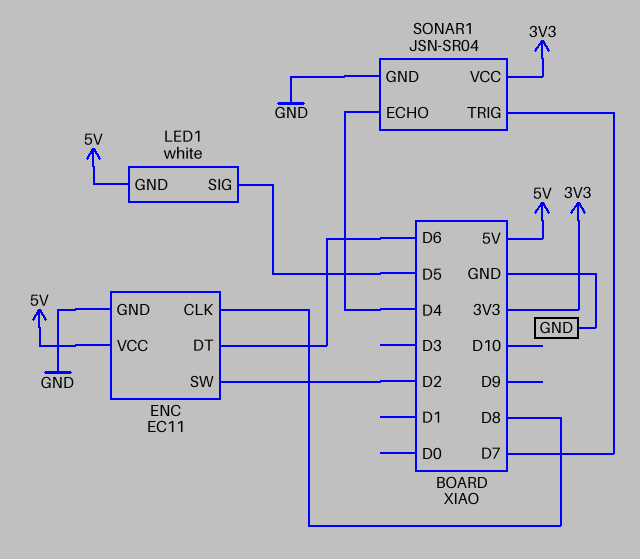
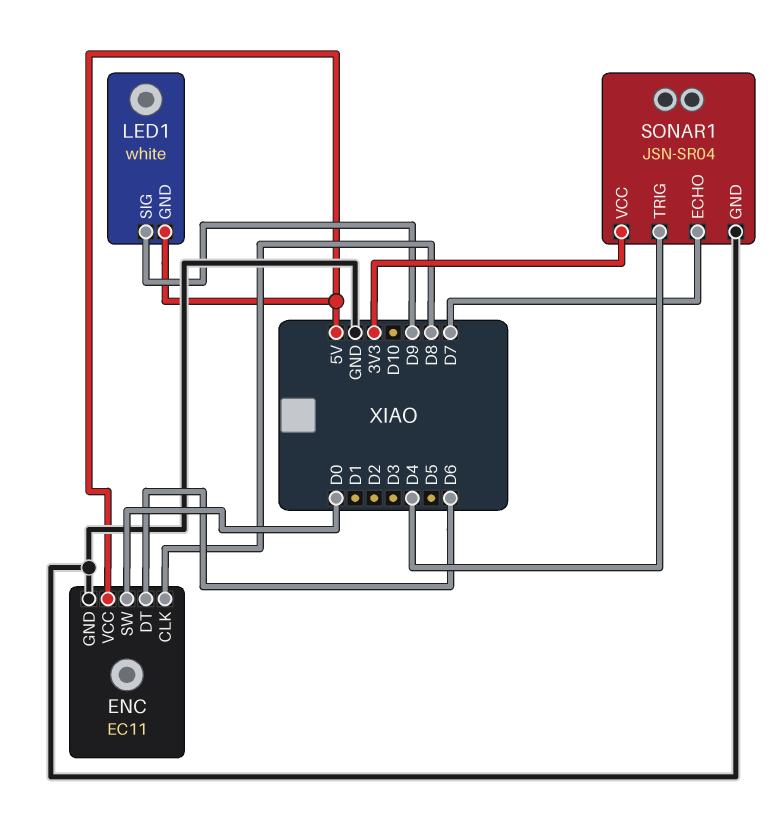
ENC pin SW: D2 -> D0
LED1 pin SIG: D5 -> D9
SONAR1 pin ECHO: D4 -> D7
SONAR1 pin TRIG: D7 -> D4

